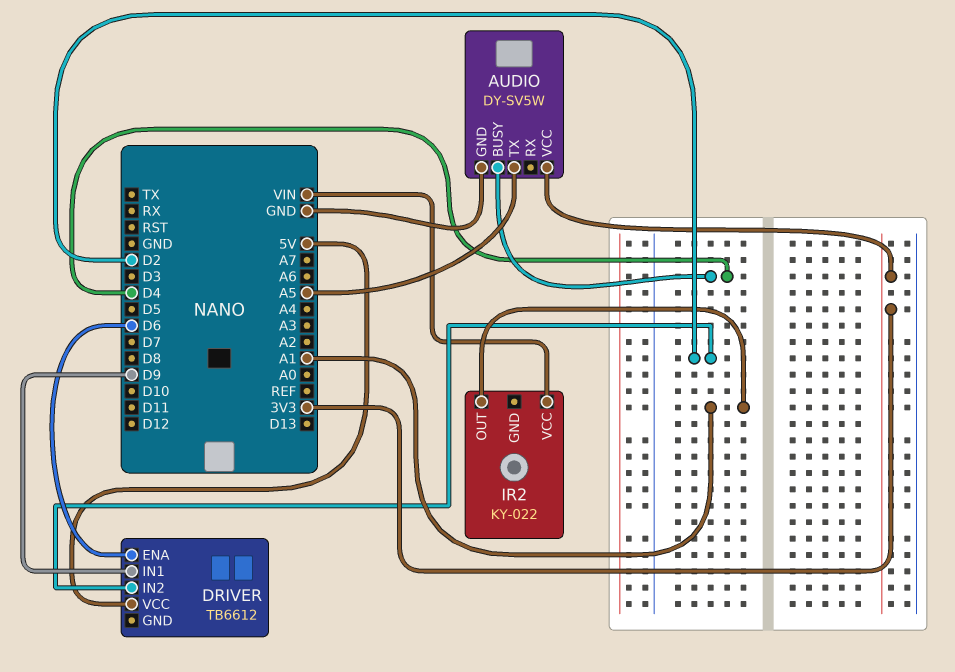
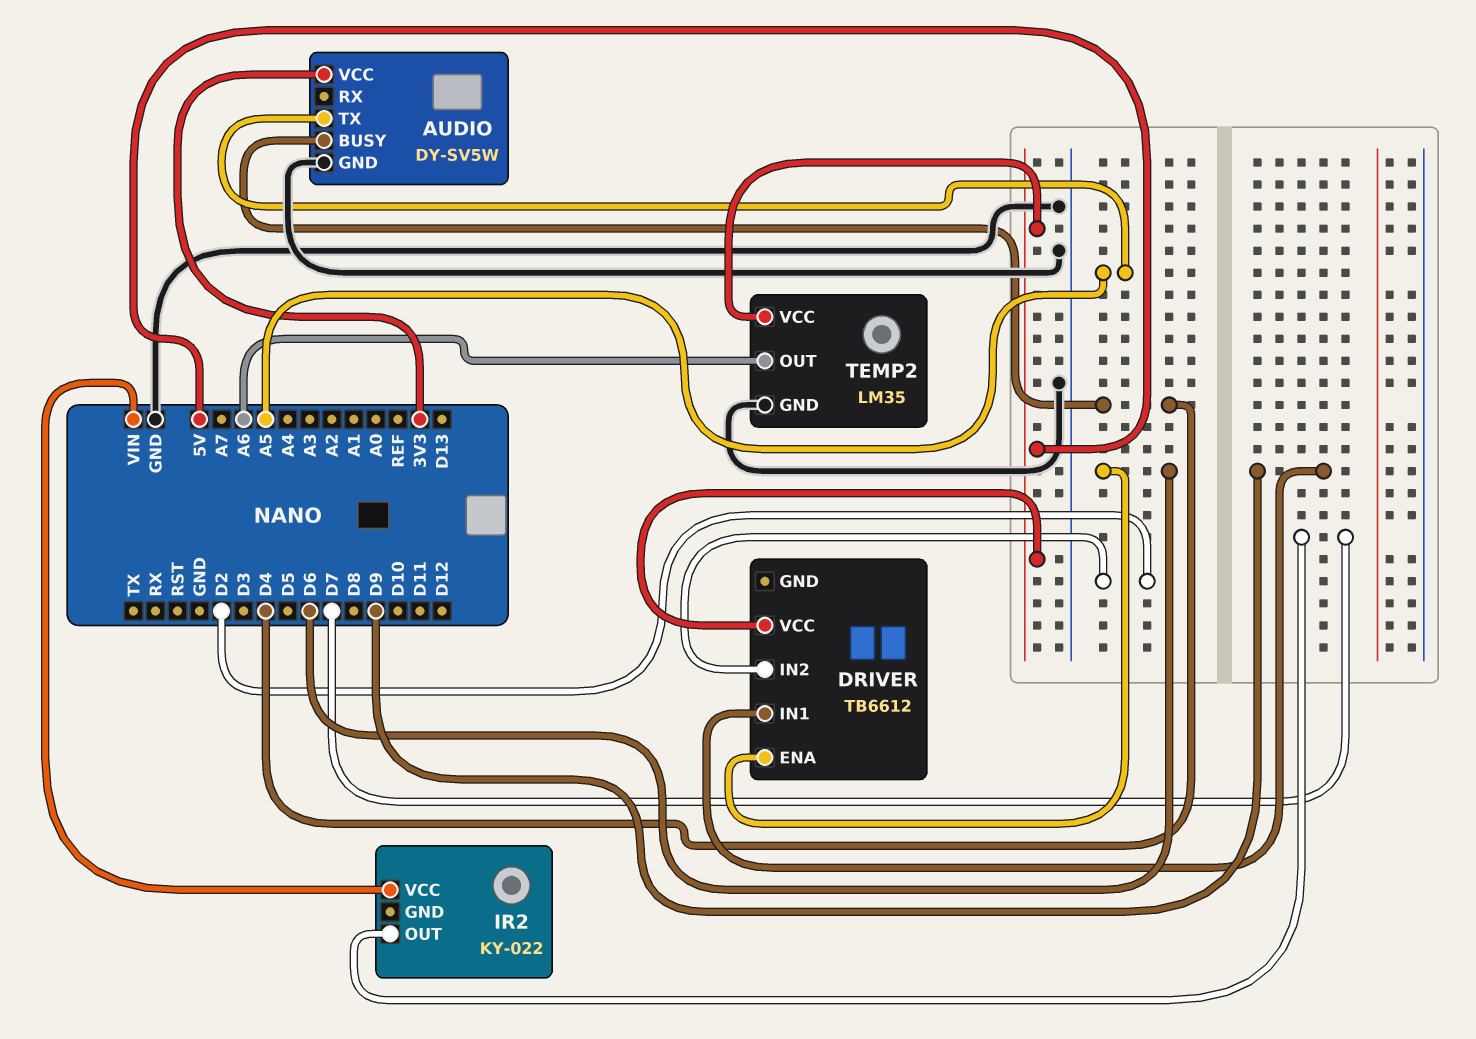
IR2 pin OUT: A1 -> D7
TEMP2: none -> LM35
TEMP2 pin GND: none -> GND
TEMP2 pin OUT: none -> A6
TEMP2 pin VCC: none -> 5V

